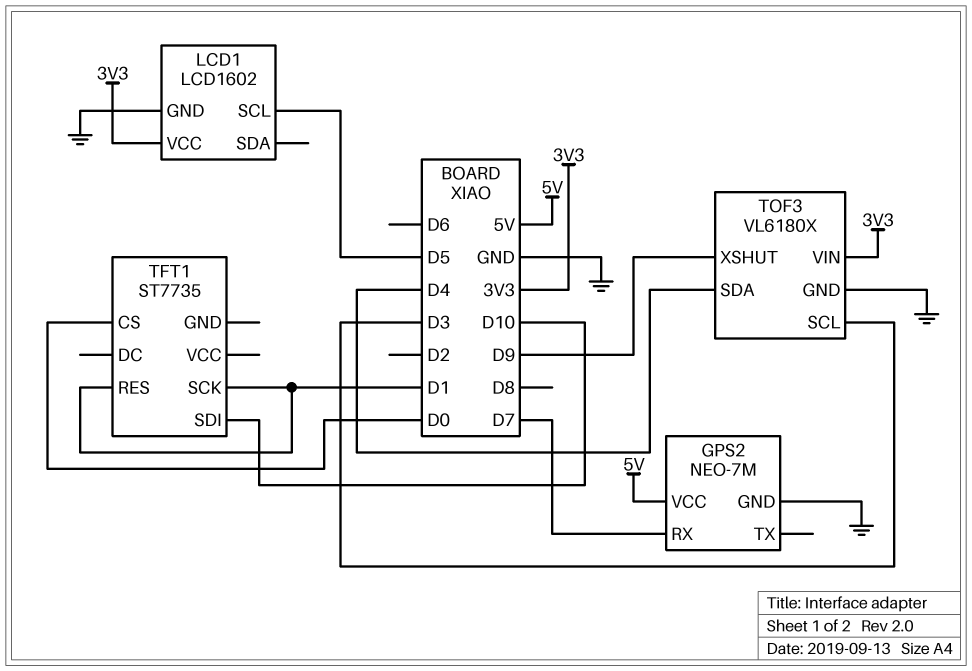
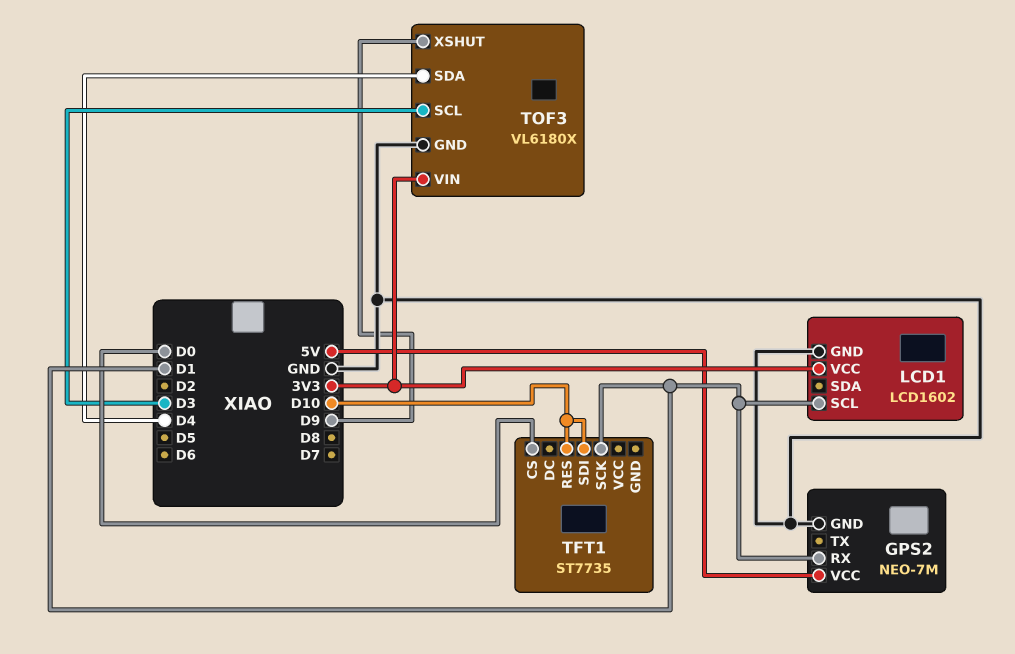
GPS2 pin RX: D7 -> D1
LCD1 pin SCL: D5 -> D1
TFT1 pin RES: D1 -> D10

